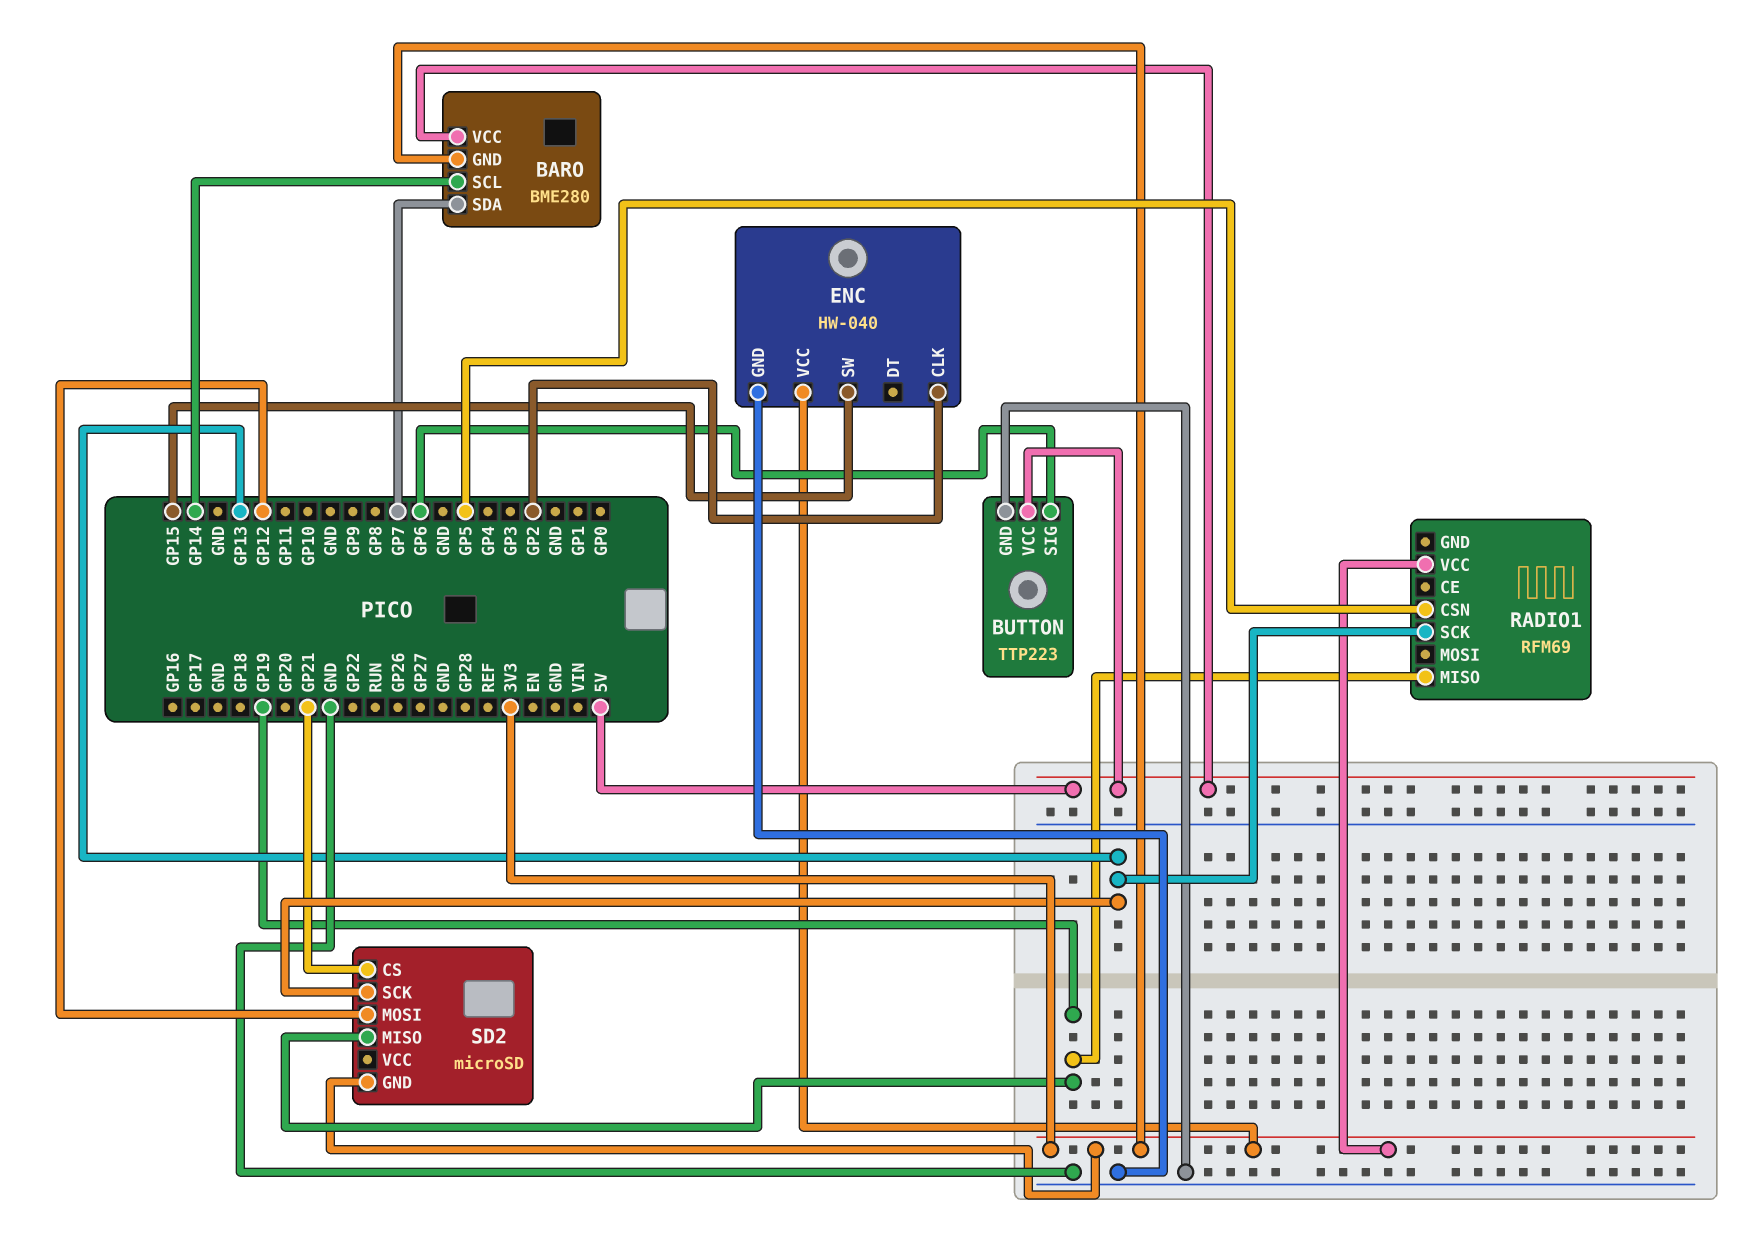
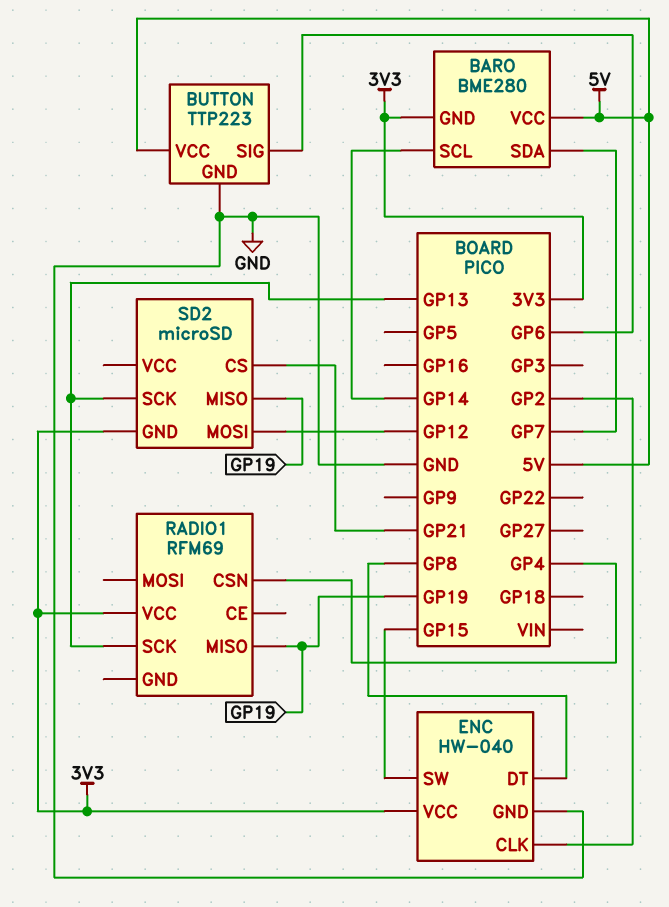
ENC pin DT: none -> GP8
RADIO1 pin CSN: GP5 -> GP4

